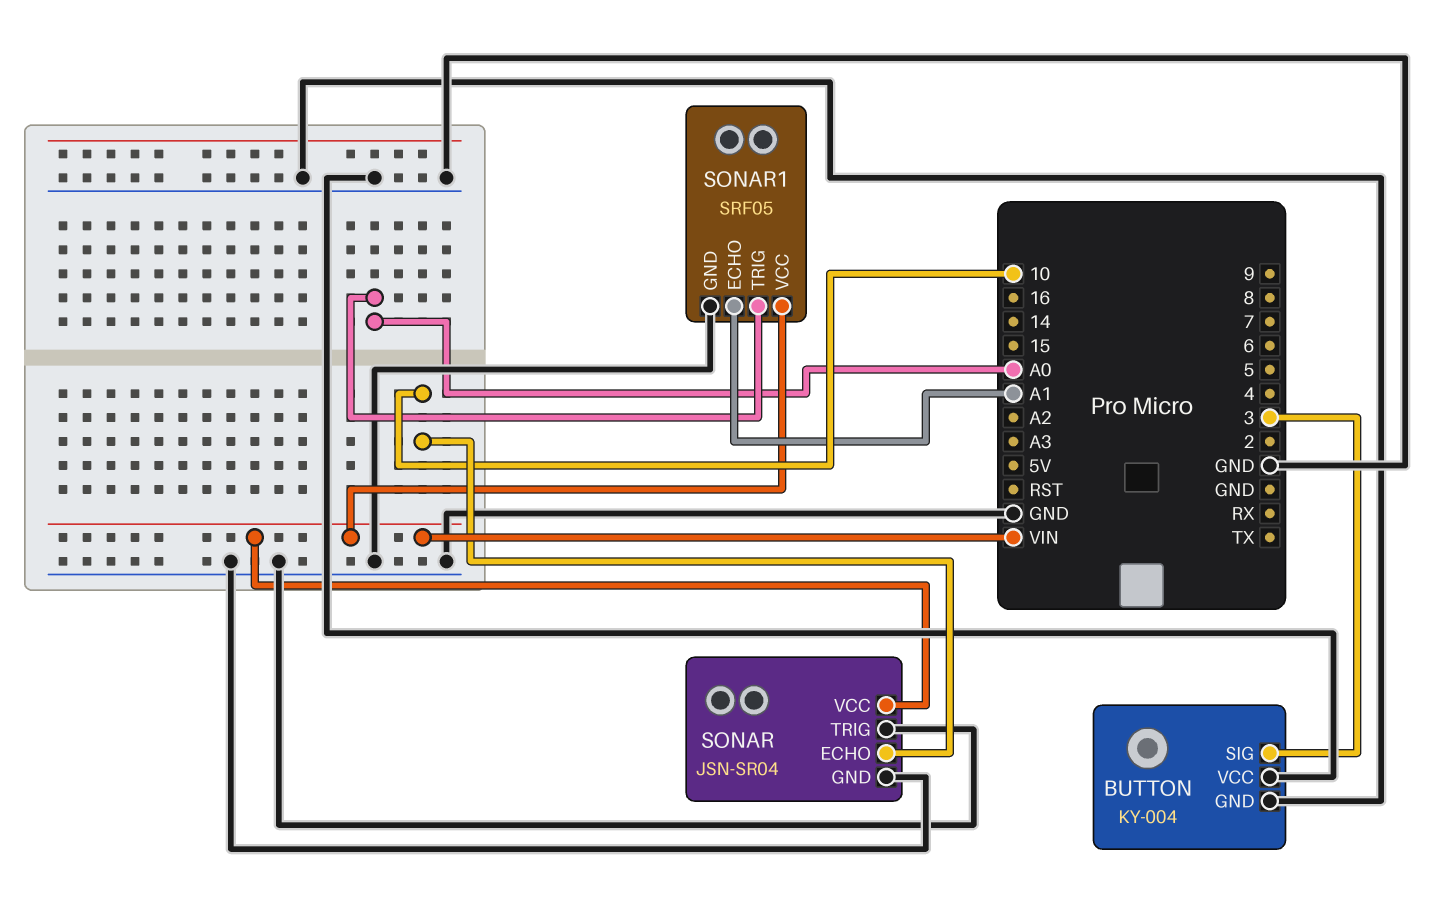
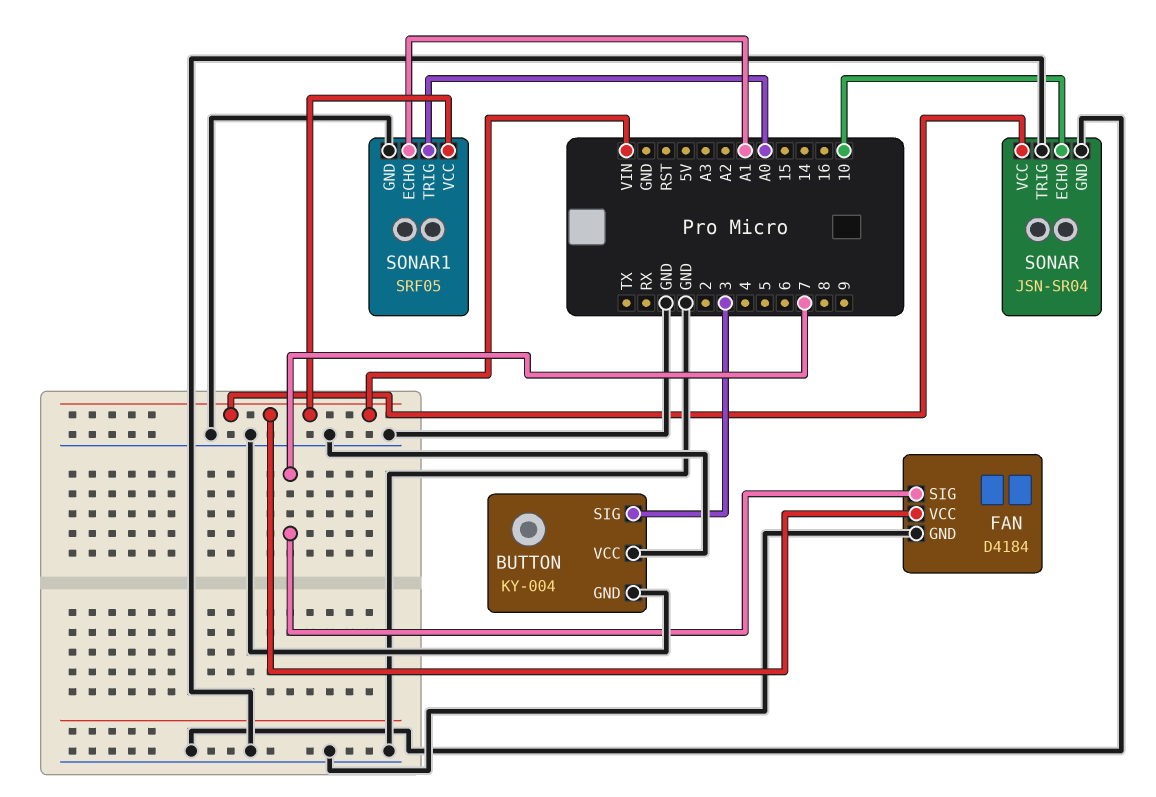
FAN: none -> D4184
FAN pin GND: none -> GND
FAN pin SIG: none -> 7
FAN pin VCC: none -> VIN

